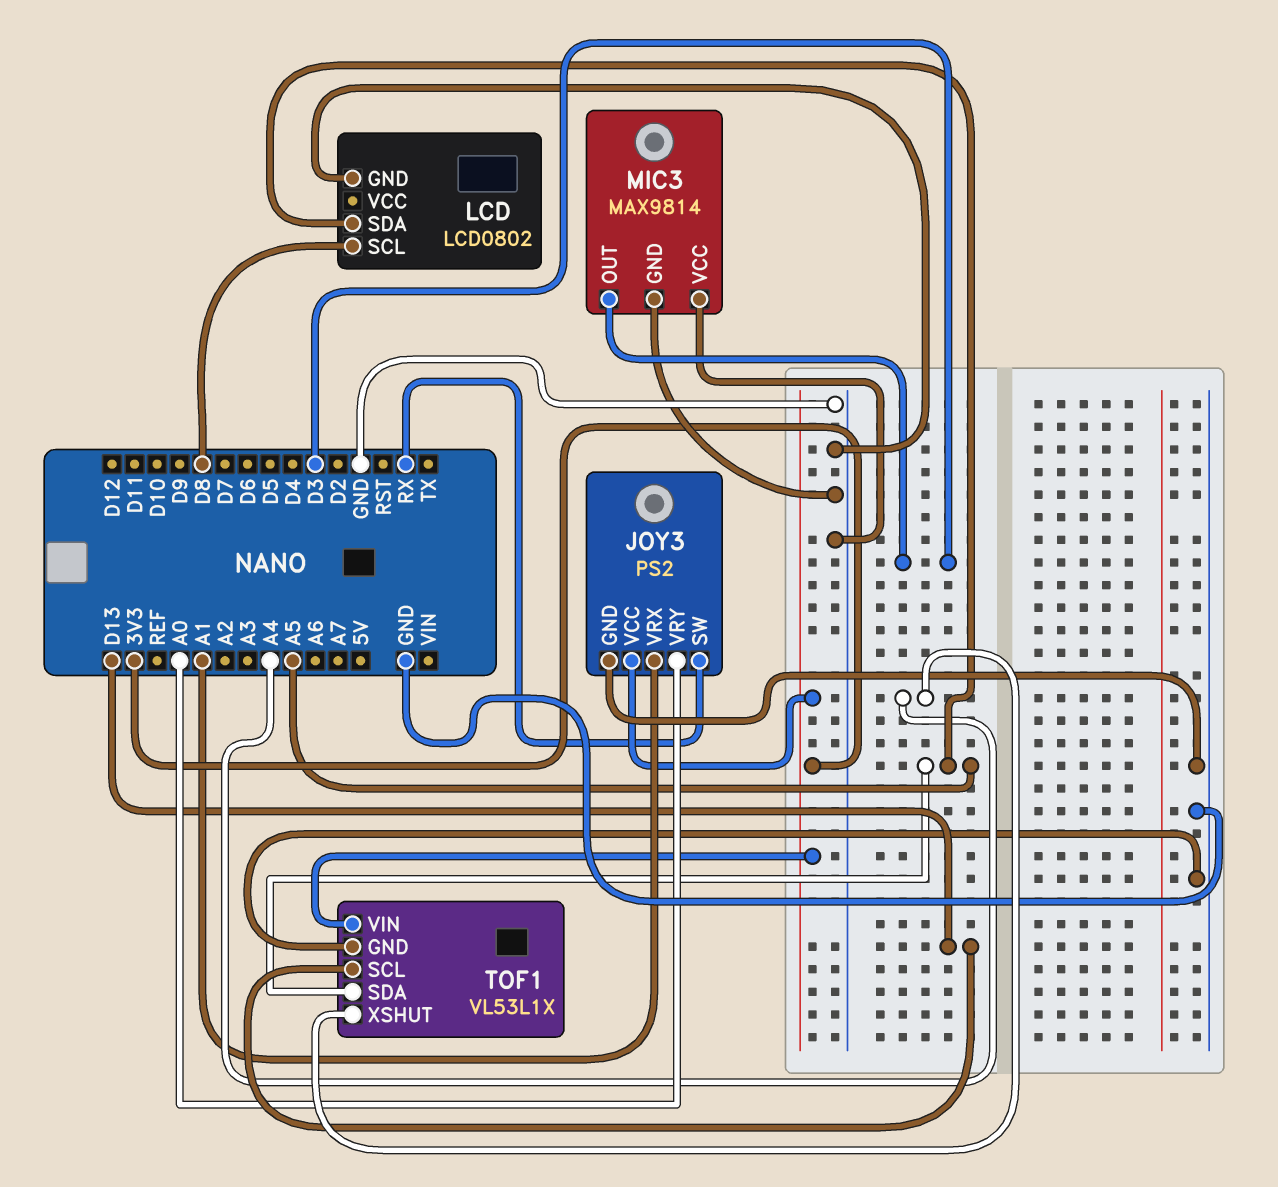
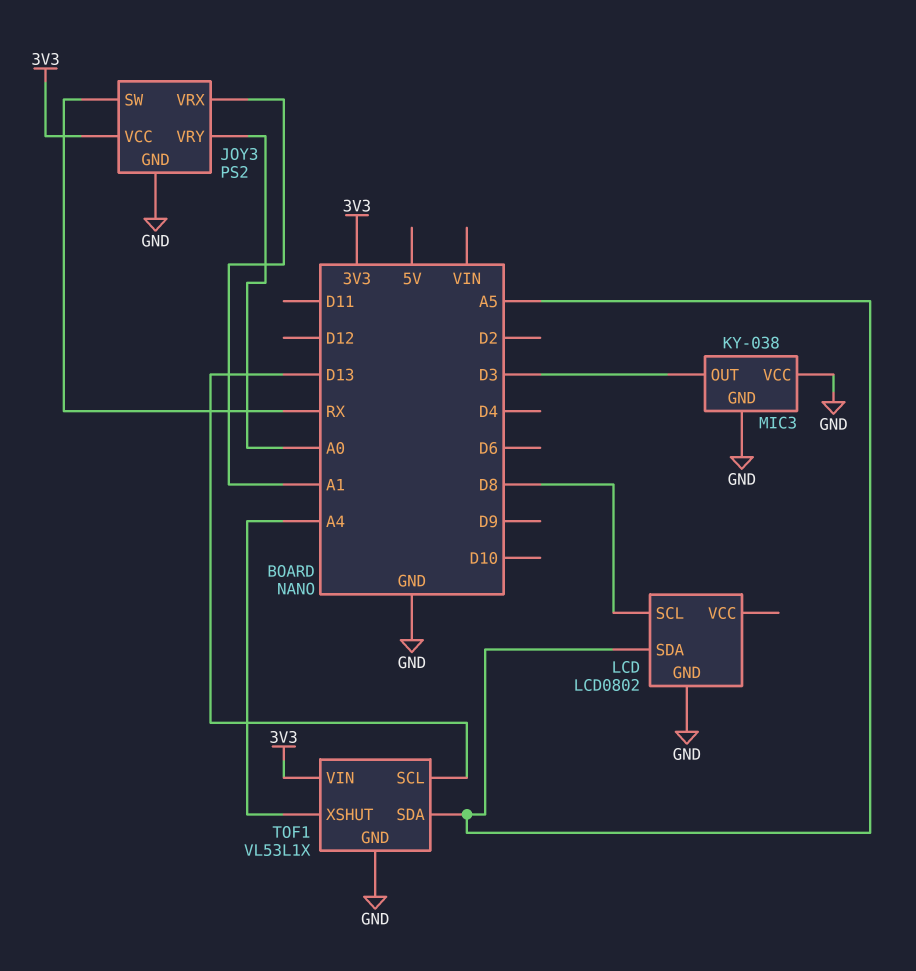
MIC3: MAX9814 -> KY-038

